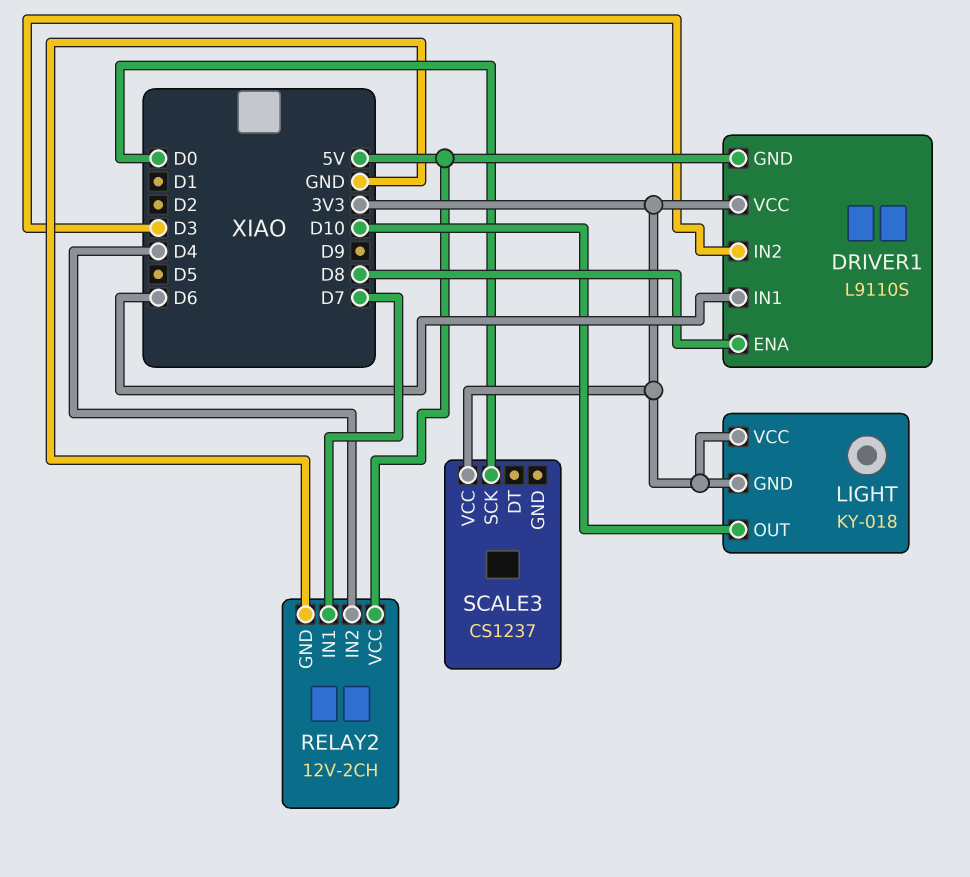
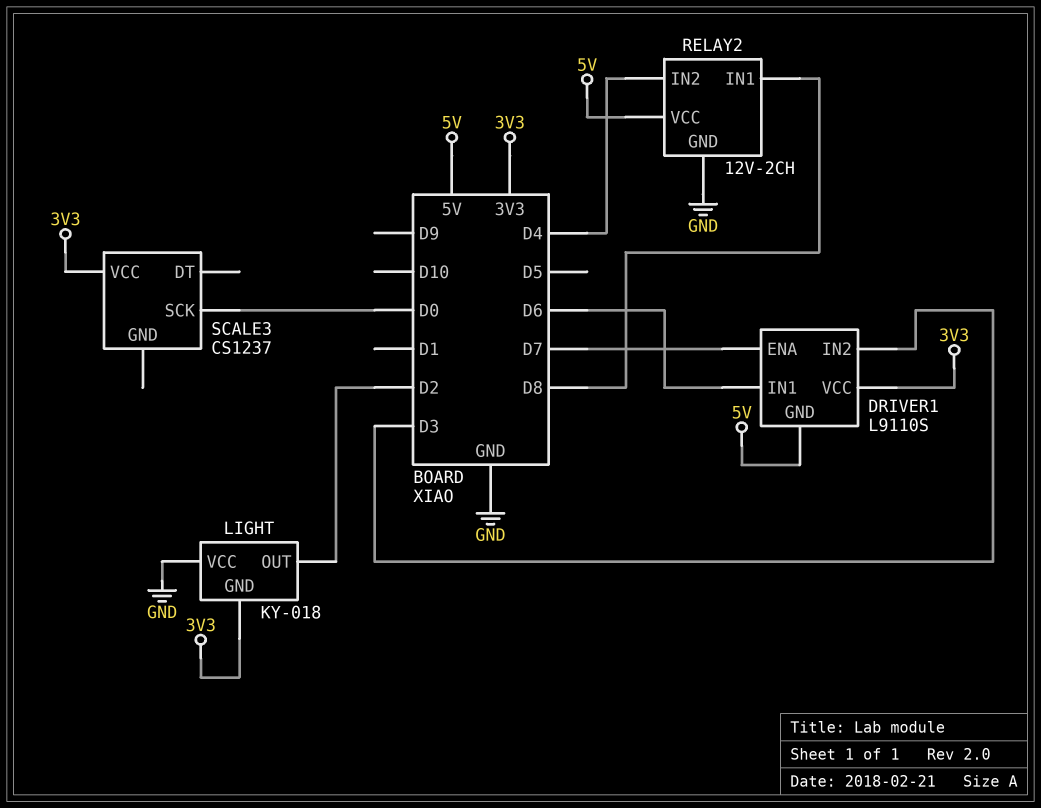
DRIVER1 pin ENA: D8 -> D7
LIGHT pin OUT: D10 -> D2
LIGHT pin VCC: 3V3 -> GND
RELAY2 pin IN1: D7 -> D8

